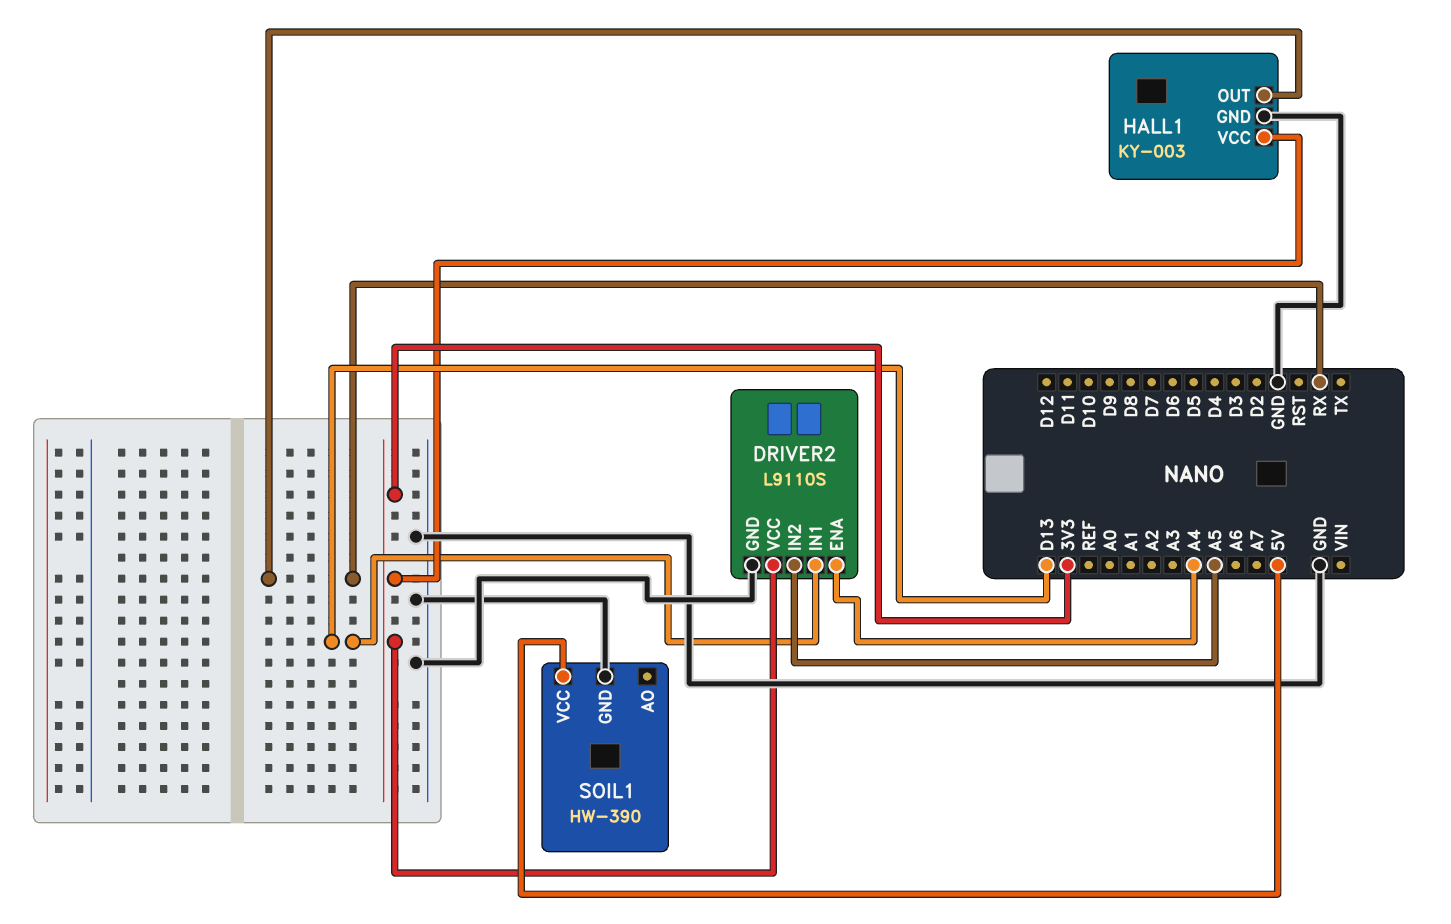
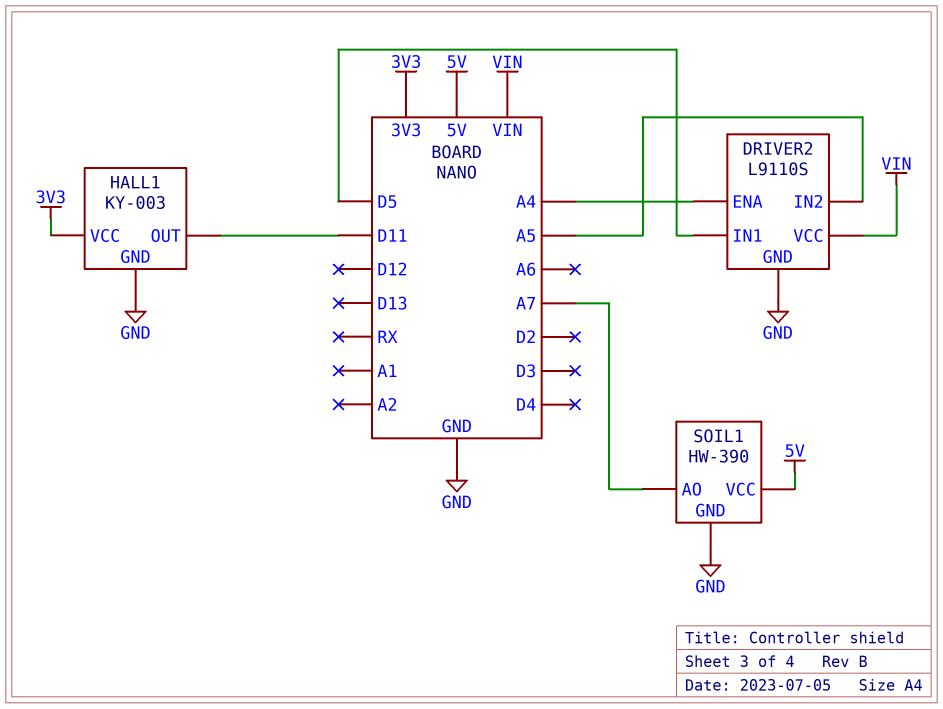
DRIVER2 pin IN1: D13 -> D5
DRIVER2 pin VCC: 3V3 -> VIN
HALL1 pin OUT: RX -> D11
SOIL1 pin AO: none -> A7

